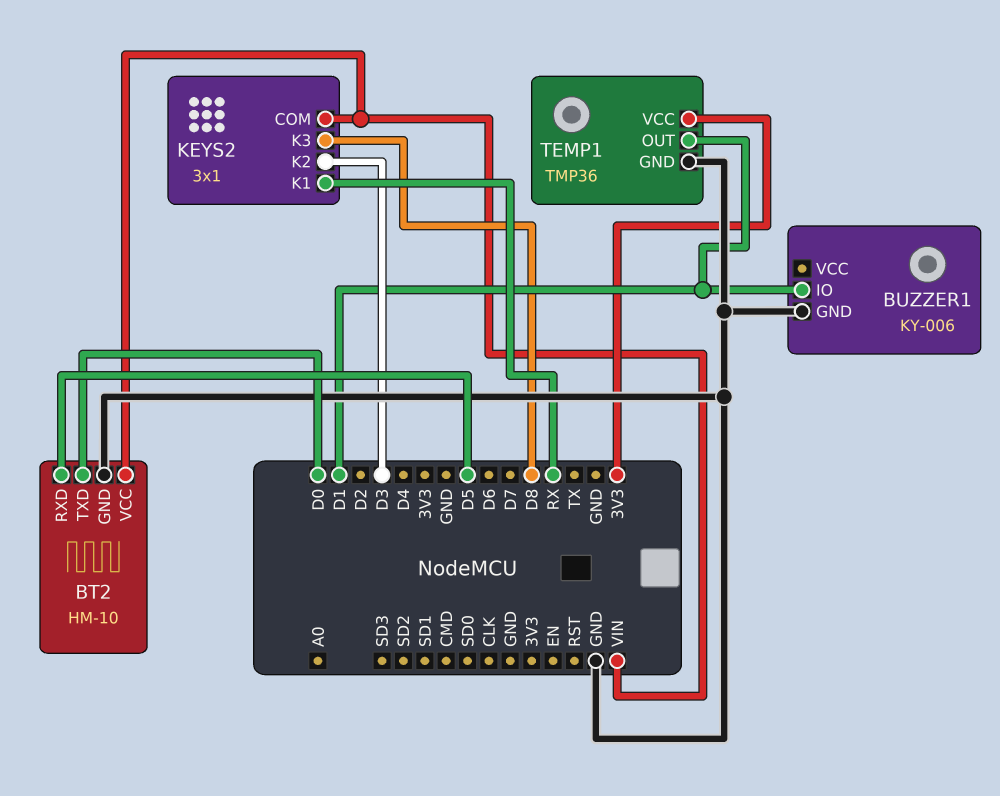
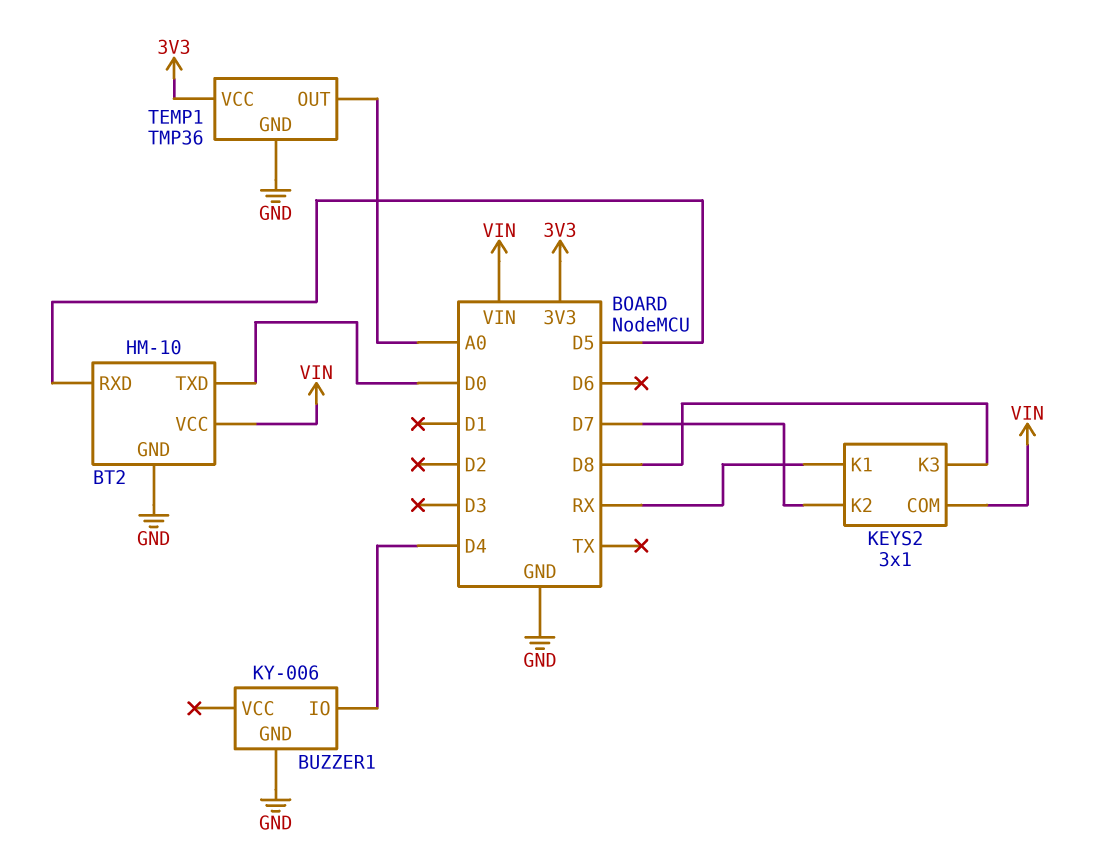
BUZZER1 pin IO: D1 -> D4
KEYS2 pin K2: D3 -> D7
TEMP1 pin OUT: D1 -> A0

